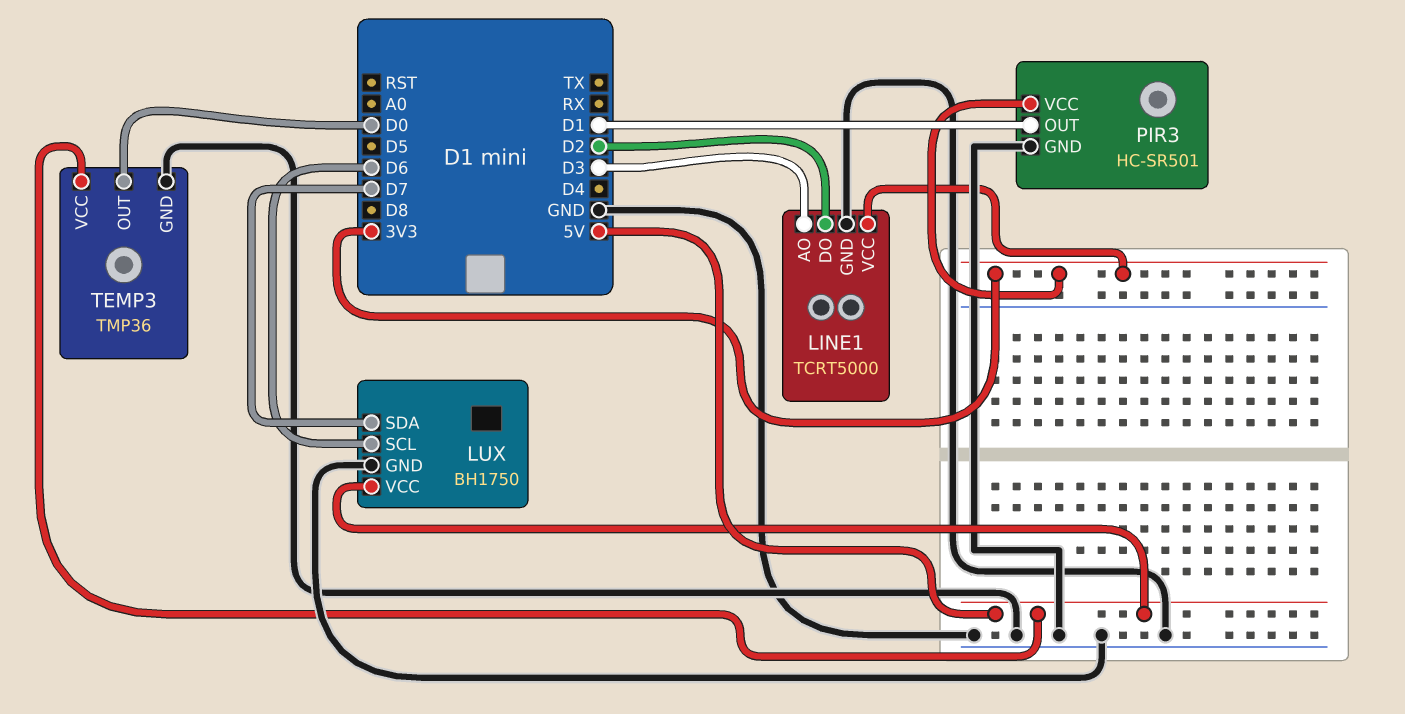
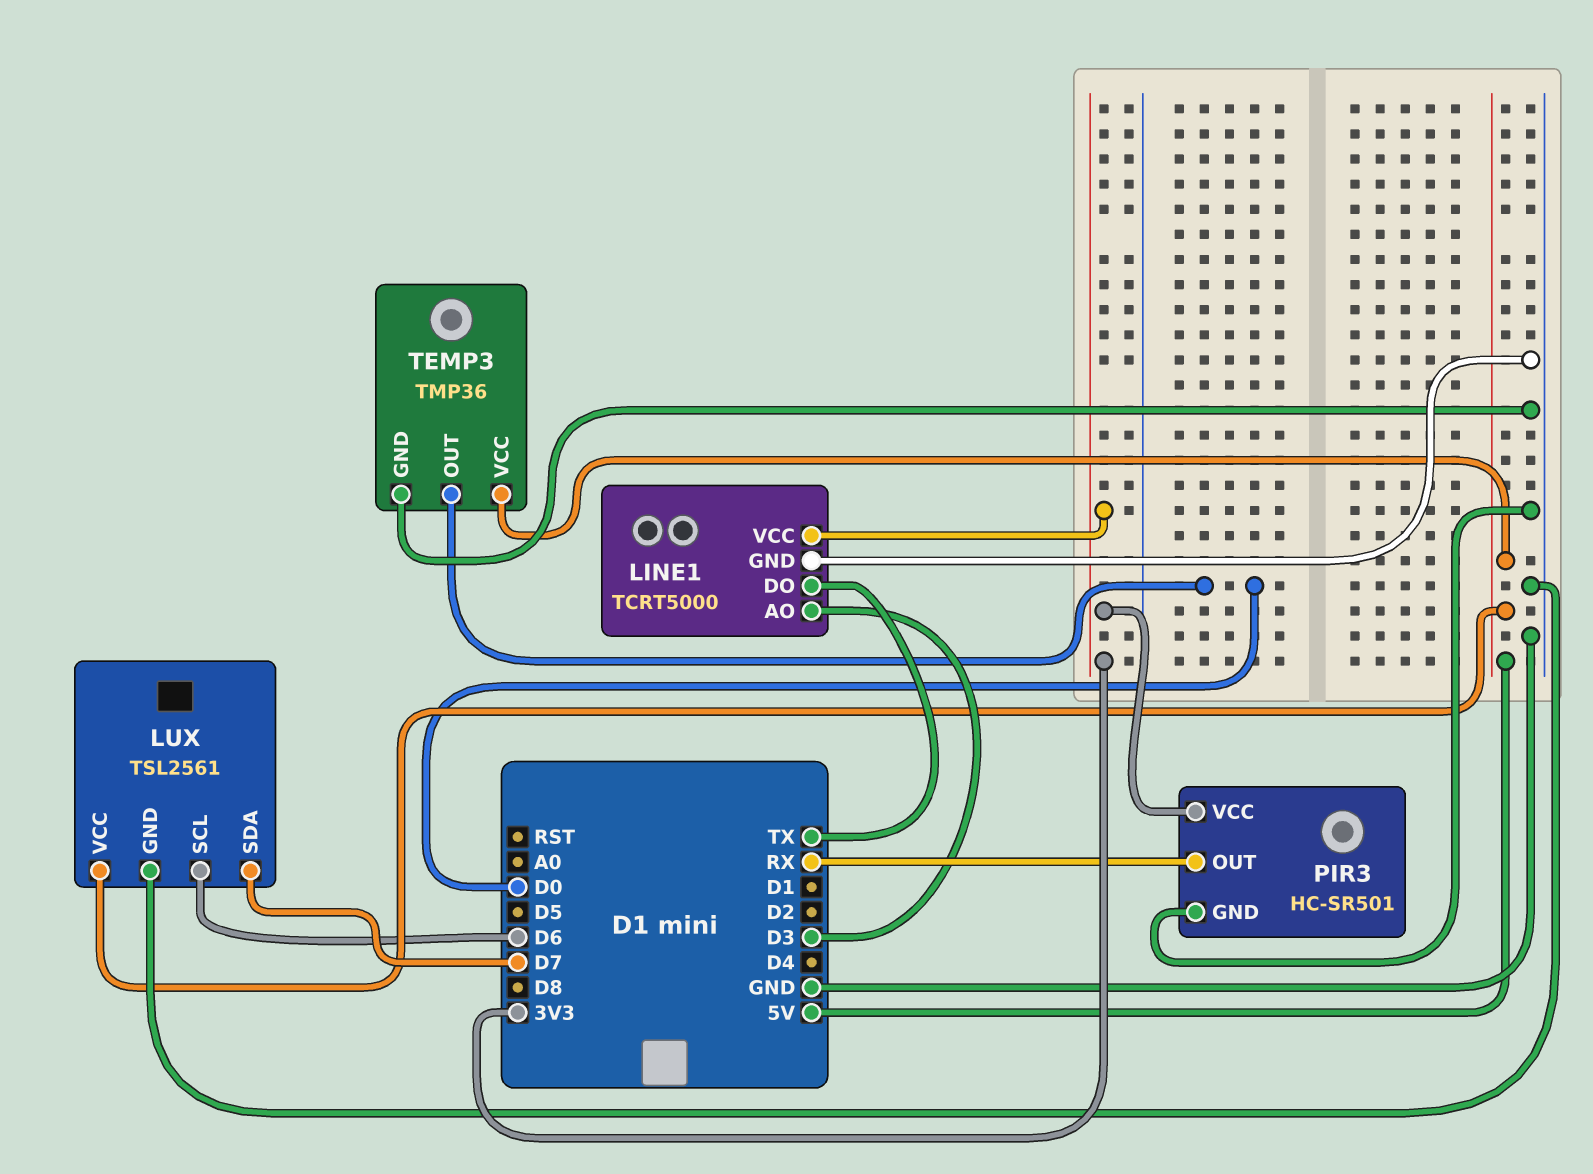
LINE1 pin DO: D2 -> TX
LUX: BH1750 -> TSL2561
PIR3 pin OUT: D1 -> RX

